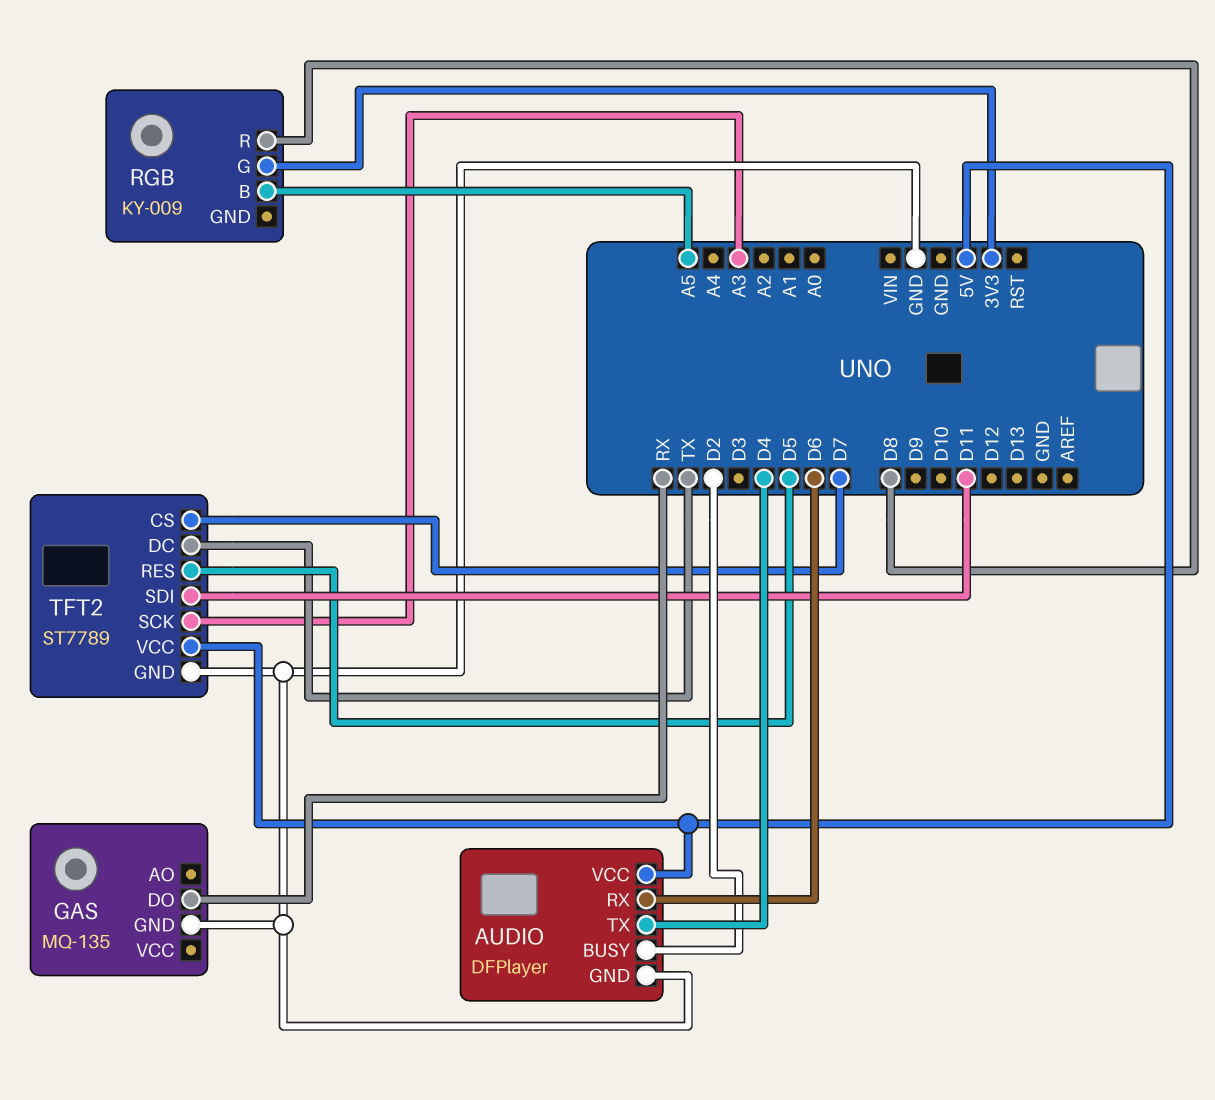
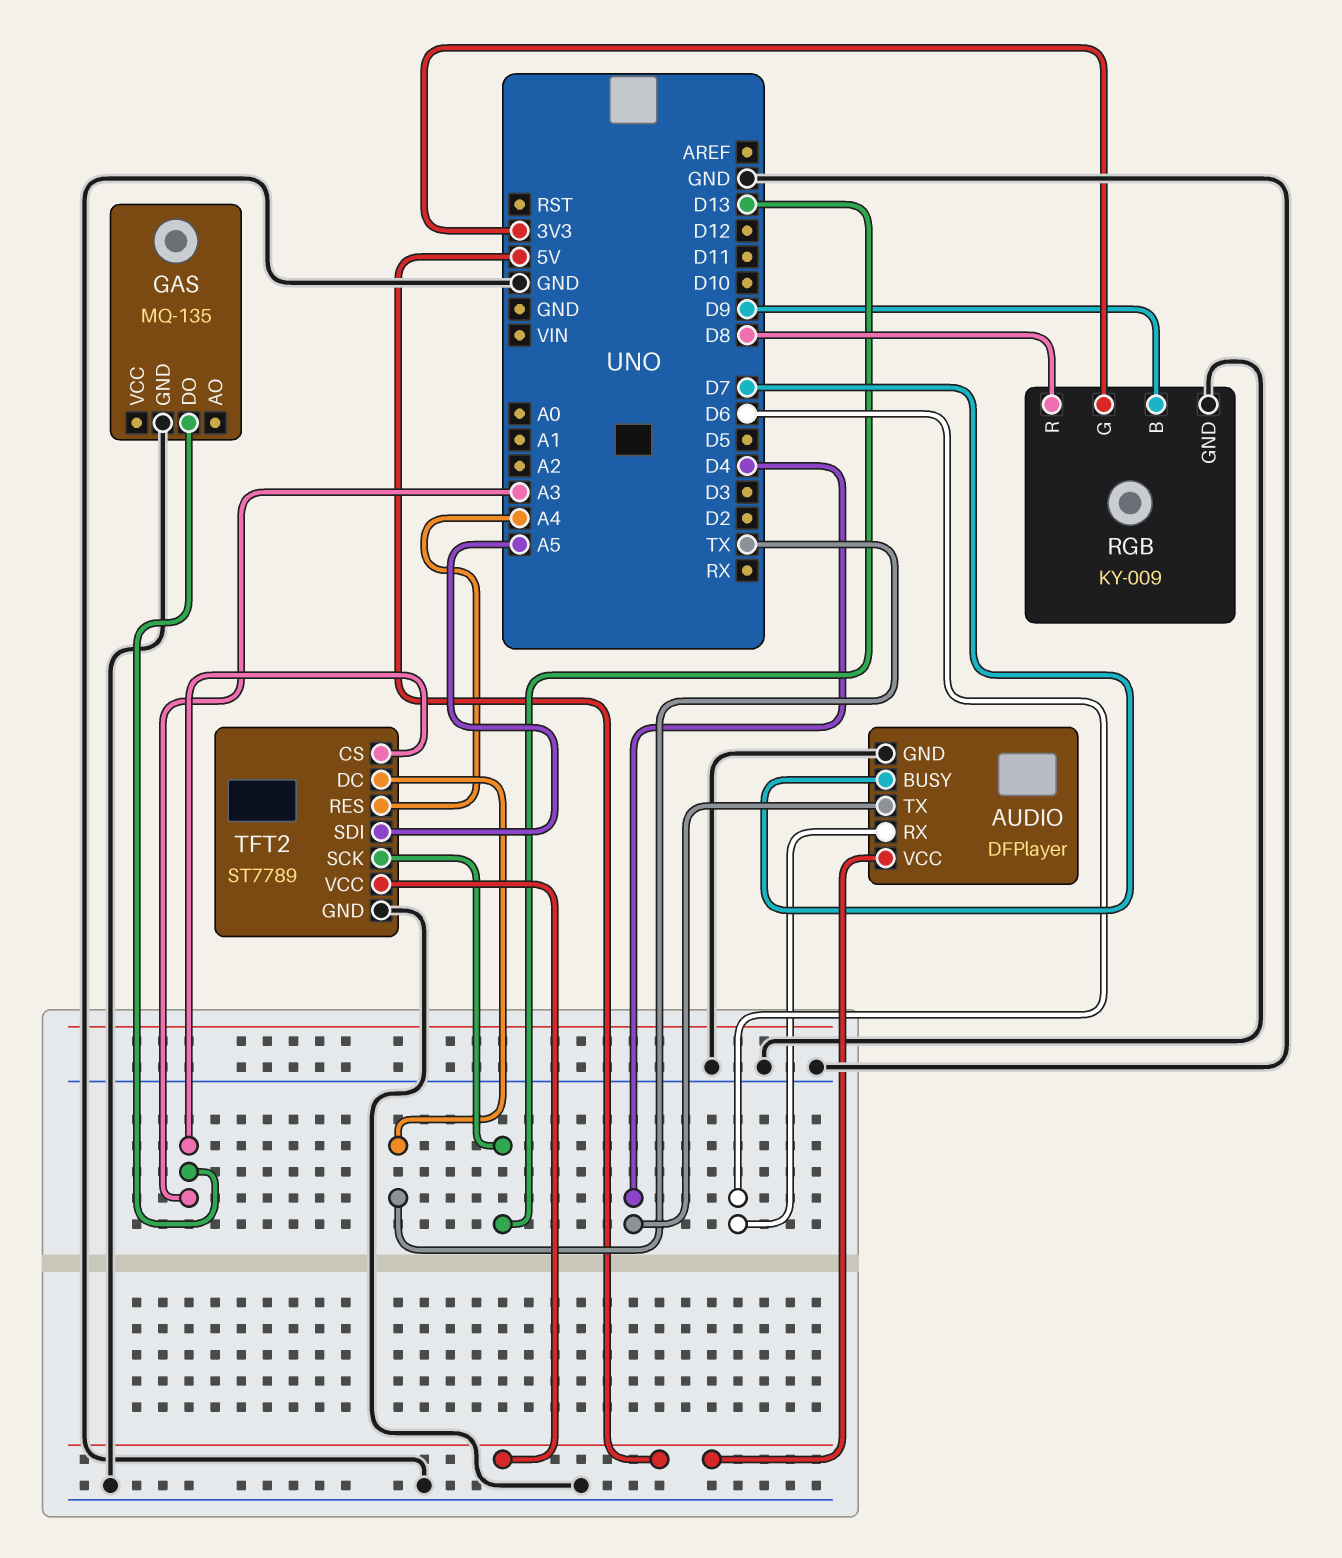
AUDIO pin BUSY: D2 -> D7
GAS pin DO: RX -> A3
RGB pin B: A5 -> D9
RGB pin GND: none -> GND
TFT2 pin CS: D7 -> A3
TFT2 pin RES: D5 -> A4
TFT2 pin SCK: A3 -> D13
TFT2 pin SDI: D11 -> A5

